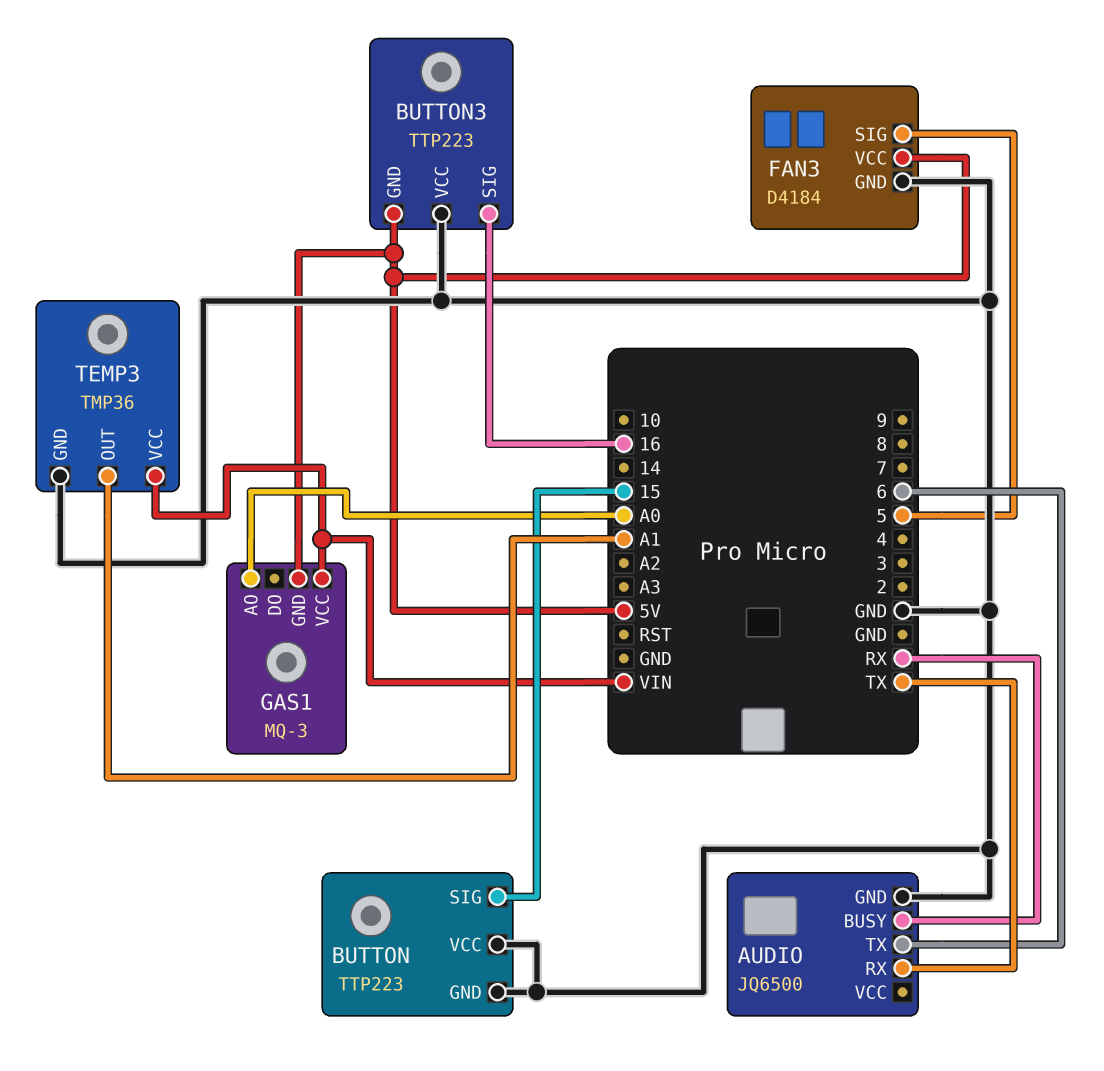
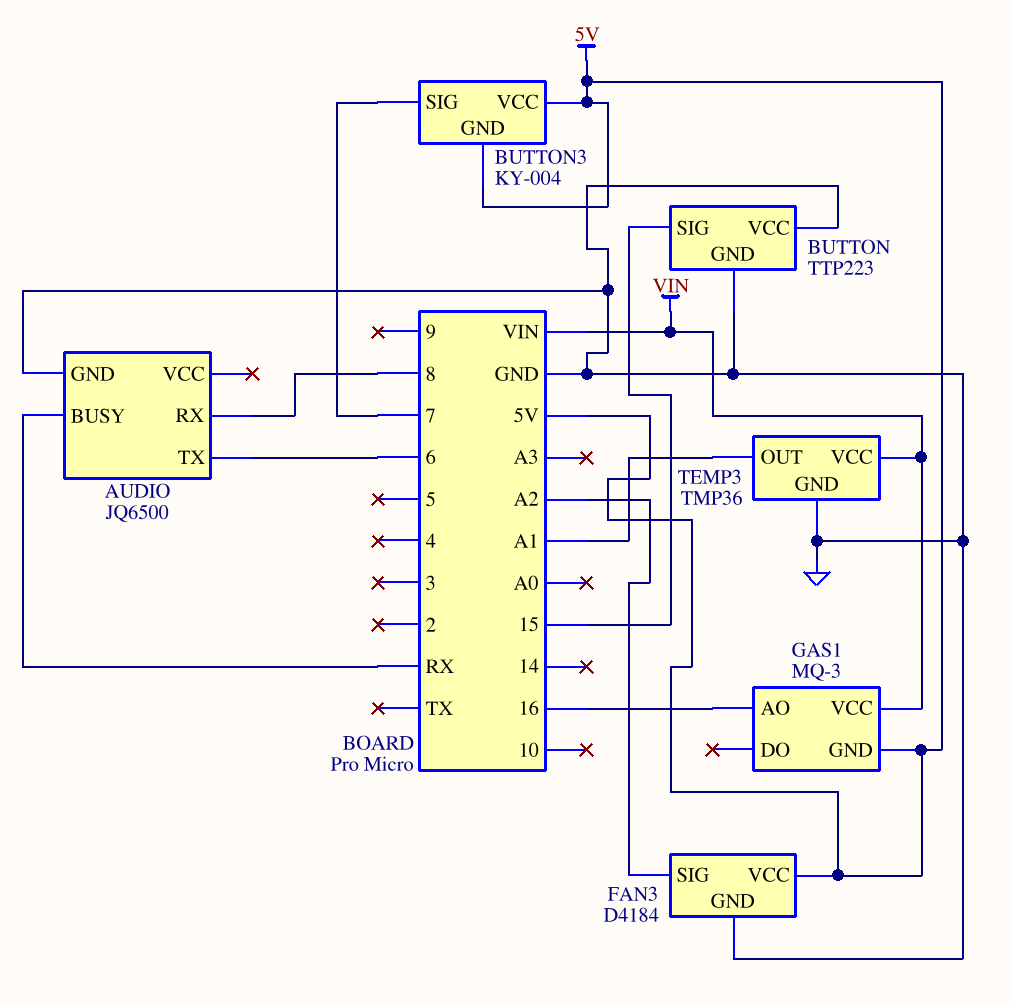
AUDIO pin RX: TX -> 8
BUTTON3: TTP223 -> KY-004
BUTTON3 pin SIG: 16 -> 7
BUTTON3 pin VCC: GND -> 5V
FAN3 pin SIG: 5 -> A2
GAS1 pin AO: A0 -> 16

